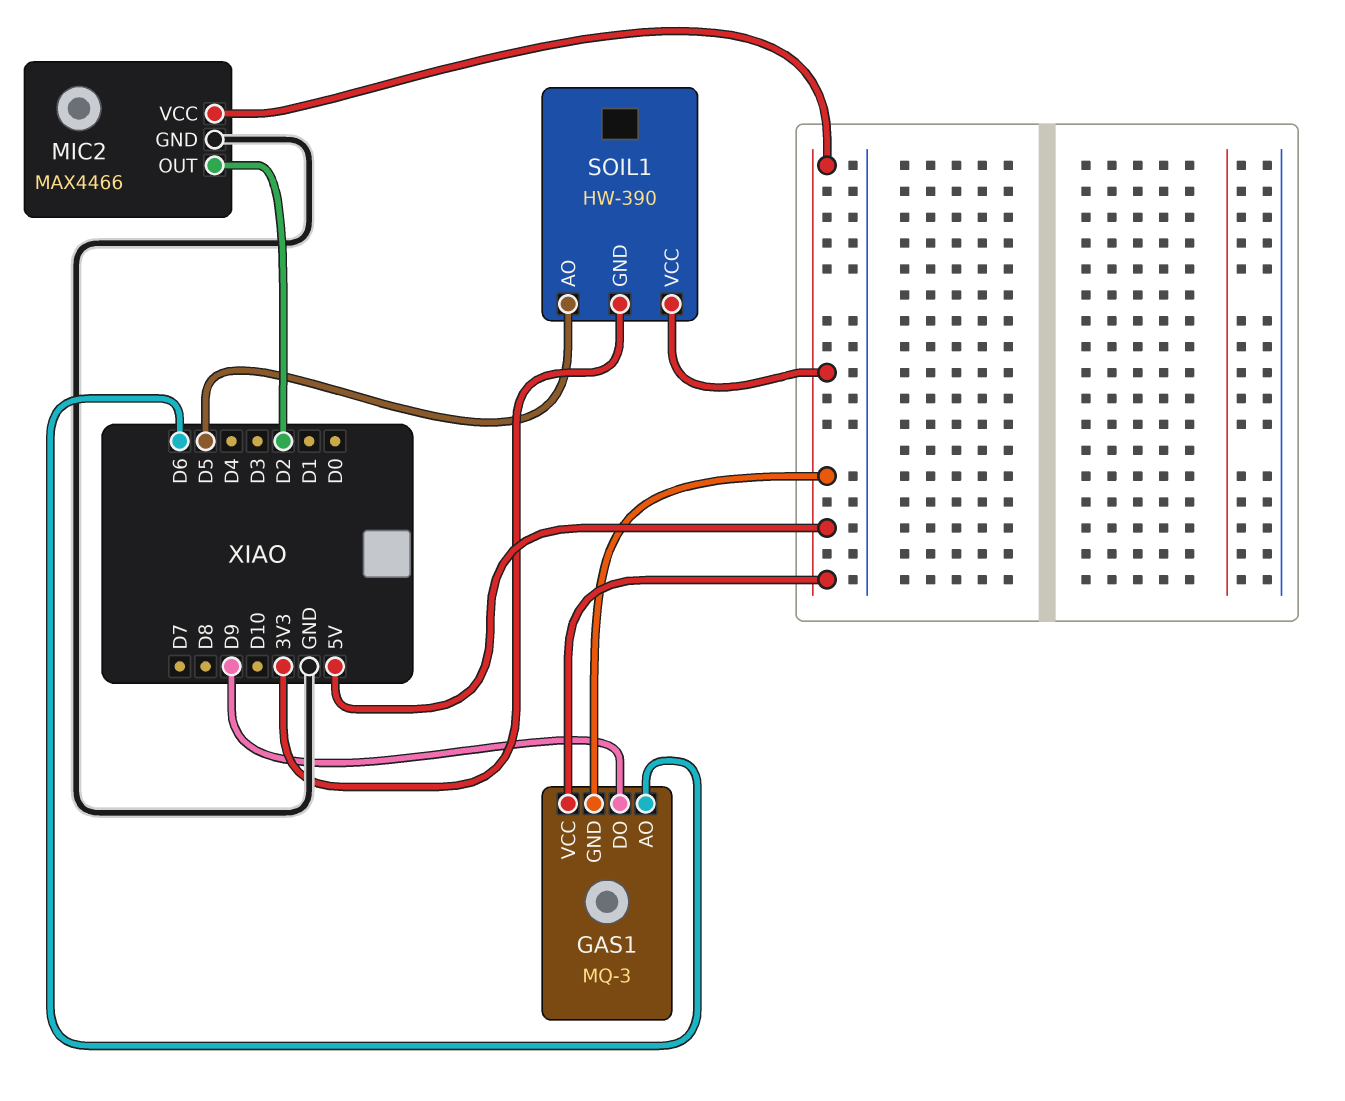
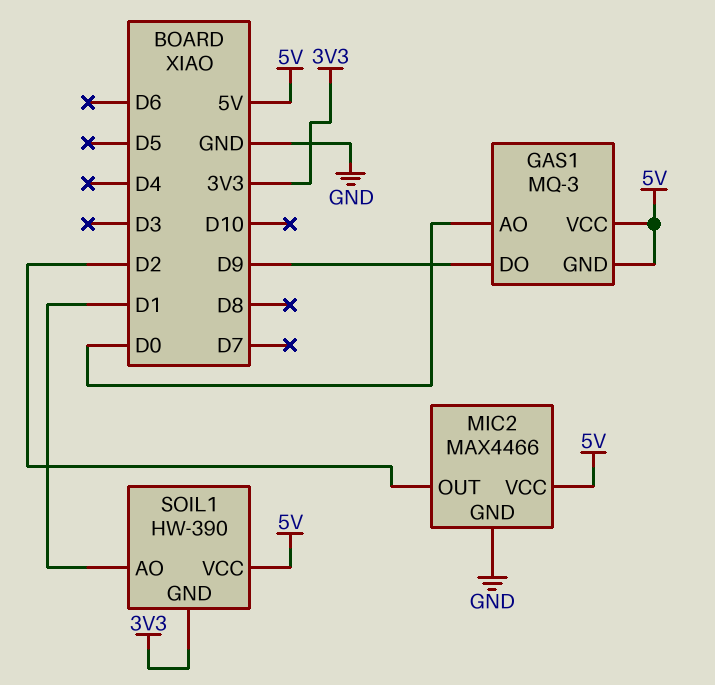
GAS1 pin AO: D6 -> D0
SOIL1 pin AO: D5 -> D1

